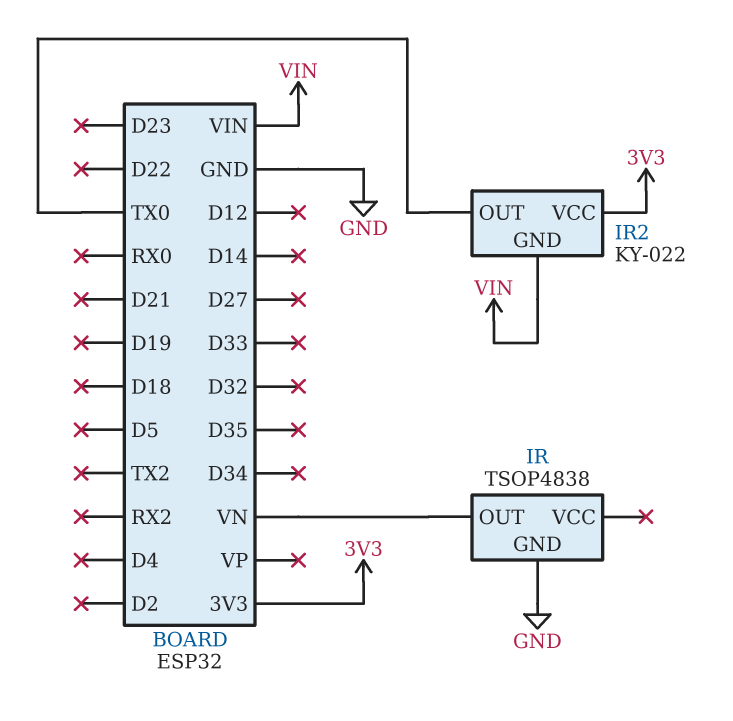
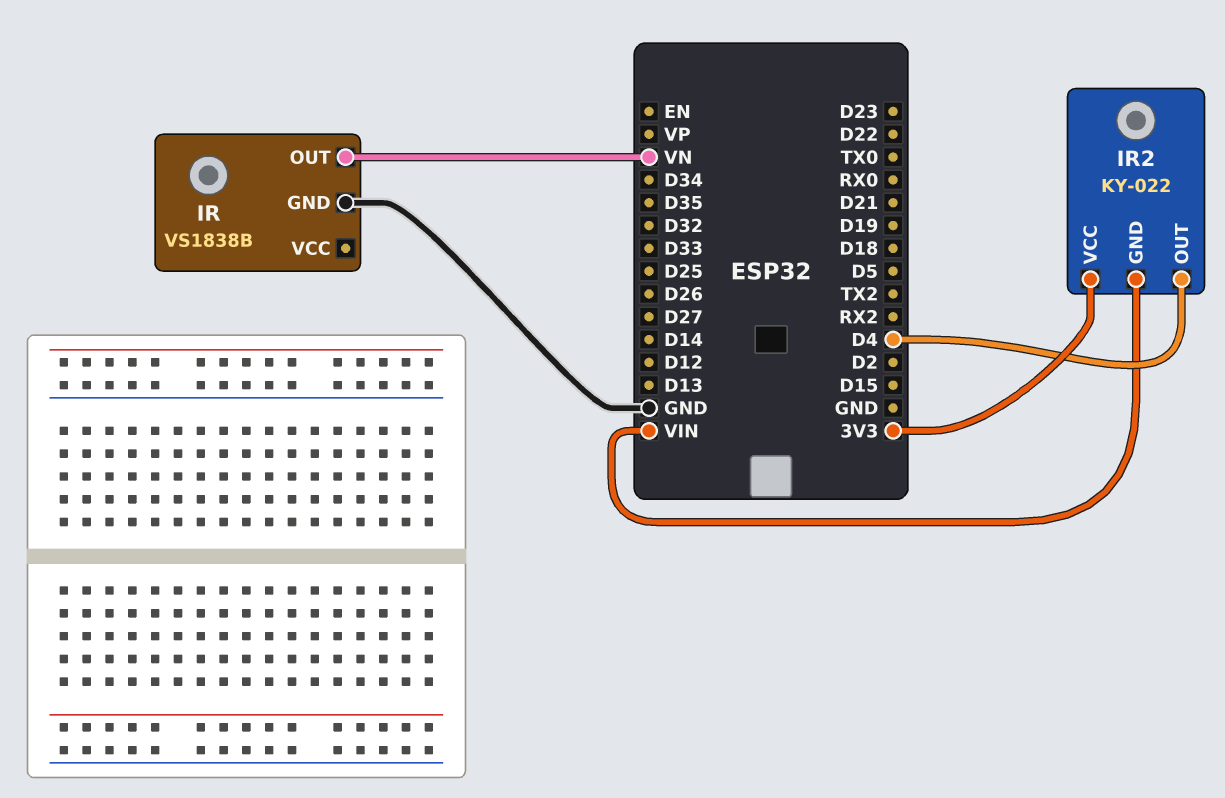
IR: TSOP4838 -> VS1838B
IR2 pin OUT: TX0 -> D4

